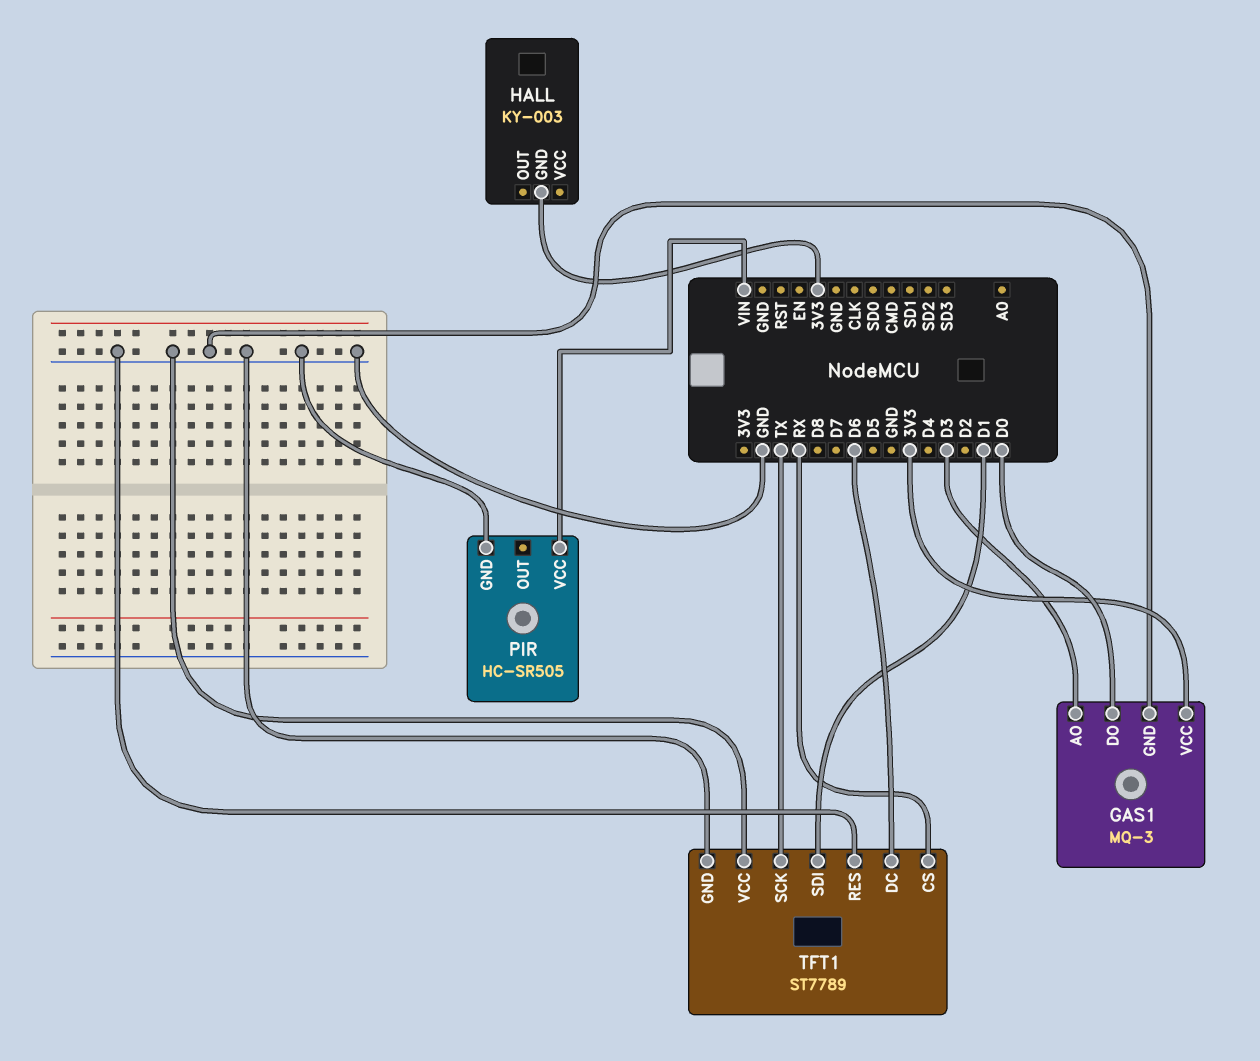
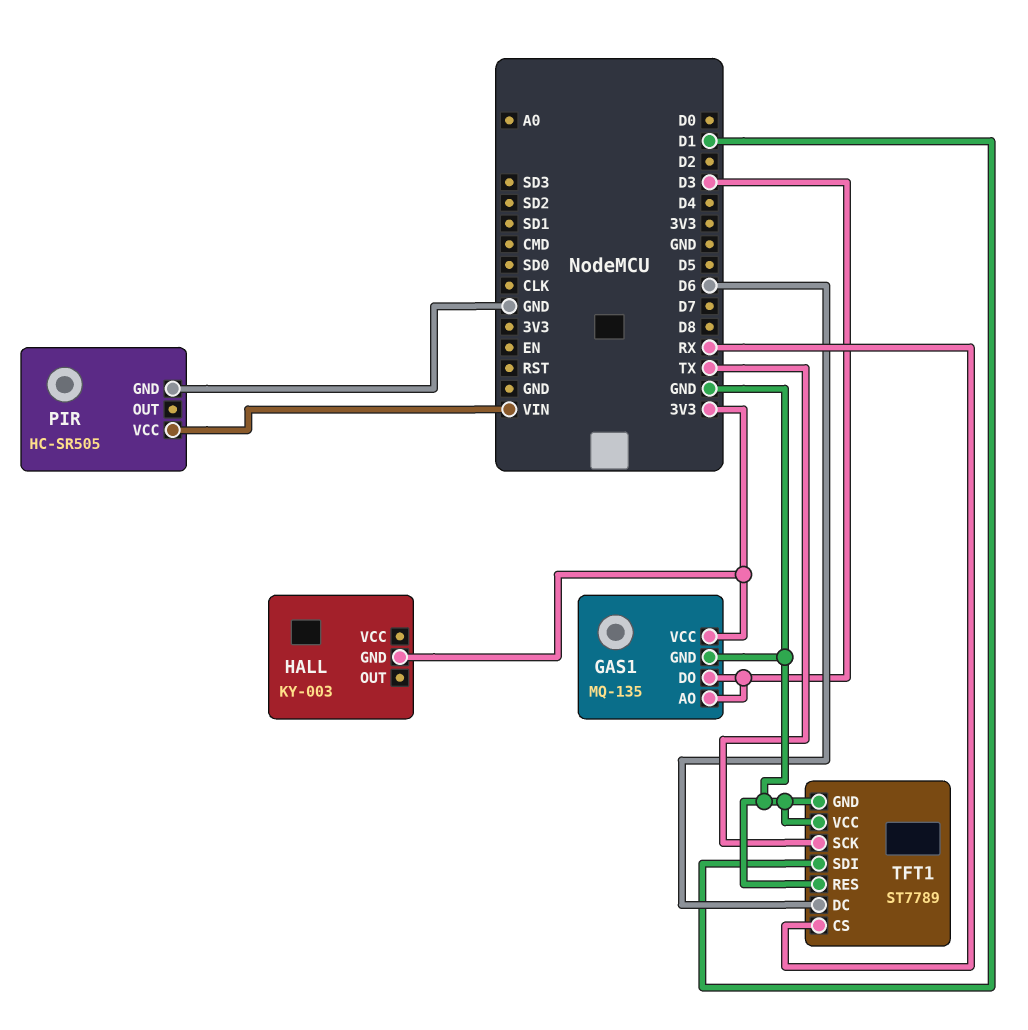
GAS1: MQ-3 -> MQ-135
GAS1 pin DO: D0 -> D3

